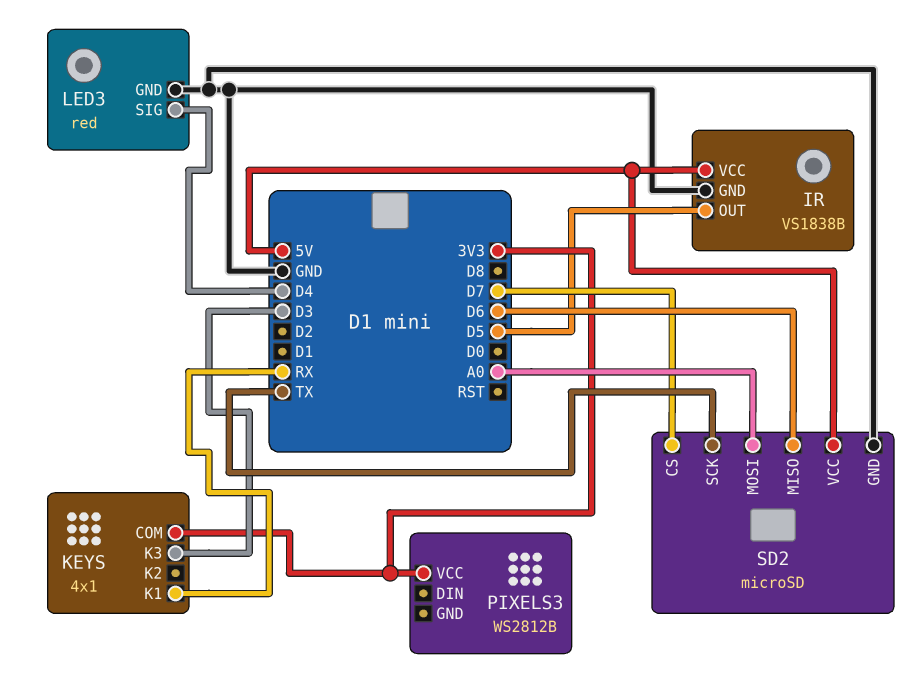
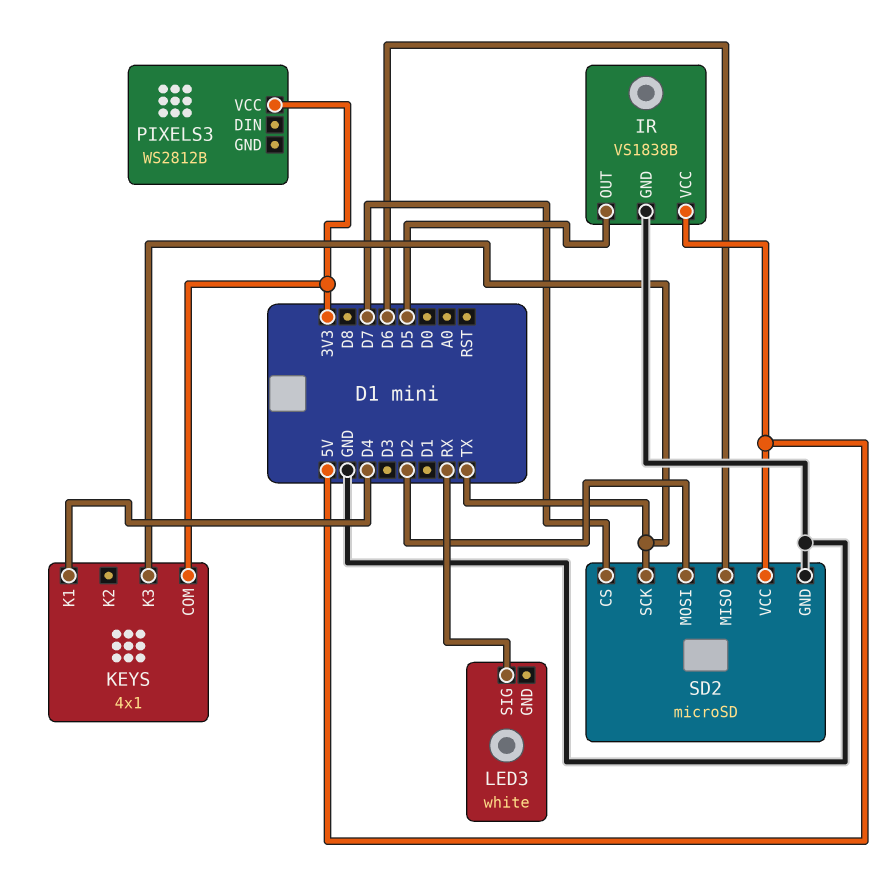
KEYS pin K1: RX -> D4
KEYS pin K3: D3 -> TX
LED3: red -> white
LED3 pin GND: GND -> none
LED3 pin SIG: D4 -> RX
SD2 pin MOSI: A0 -> D2

